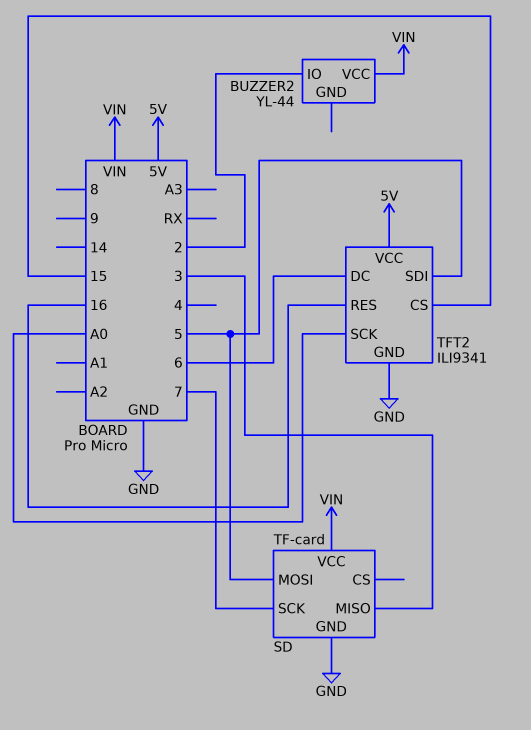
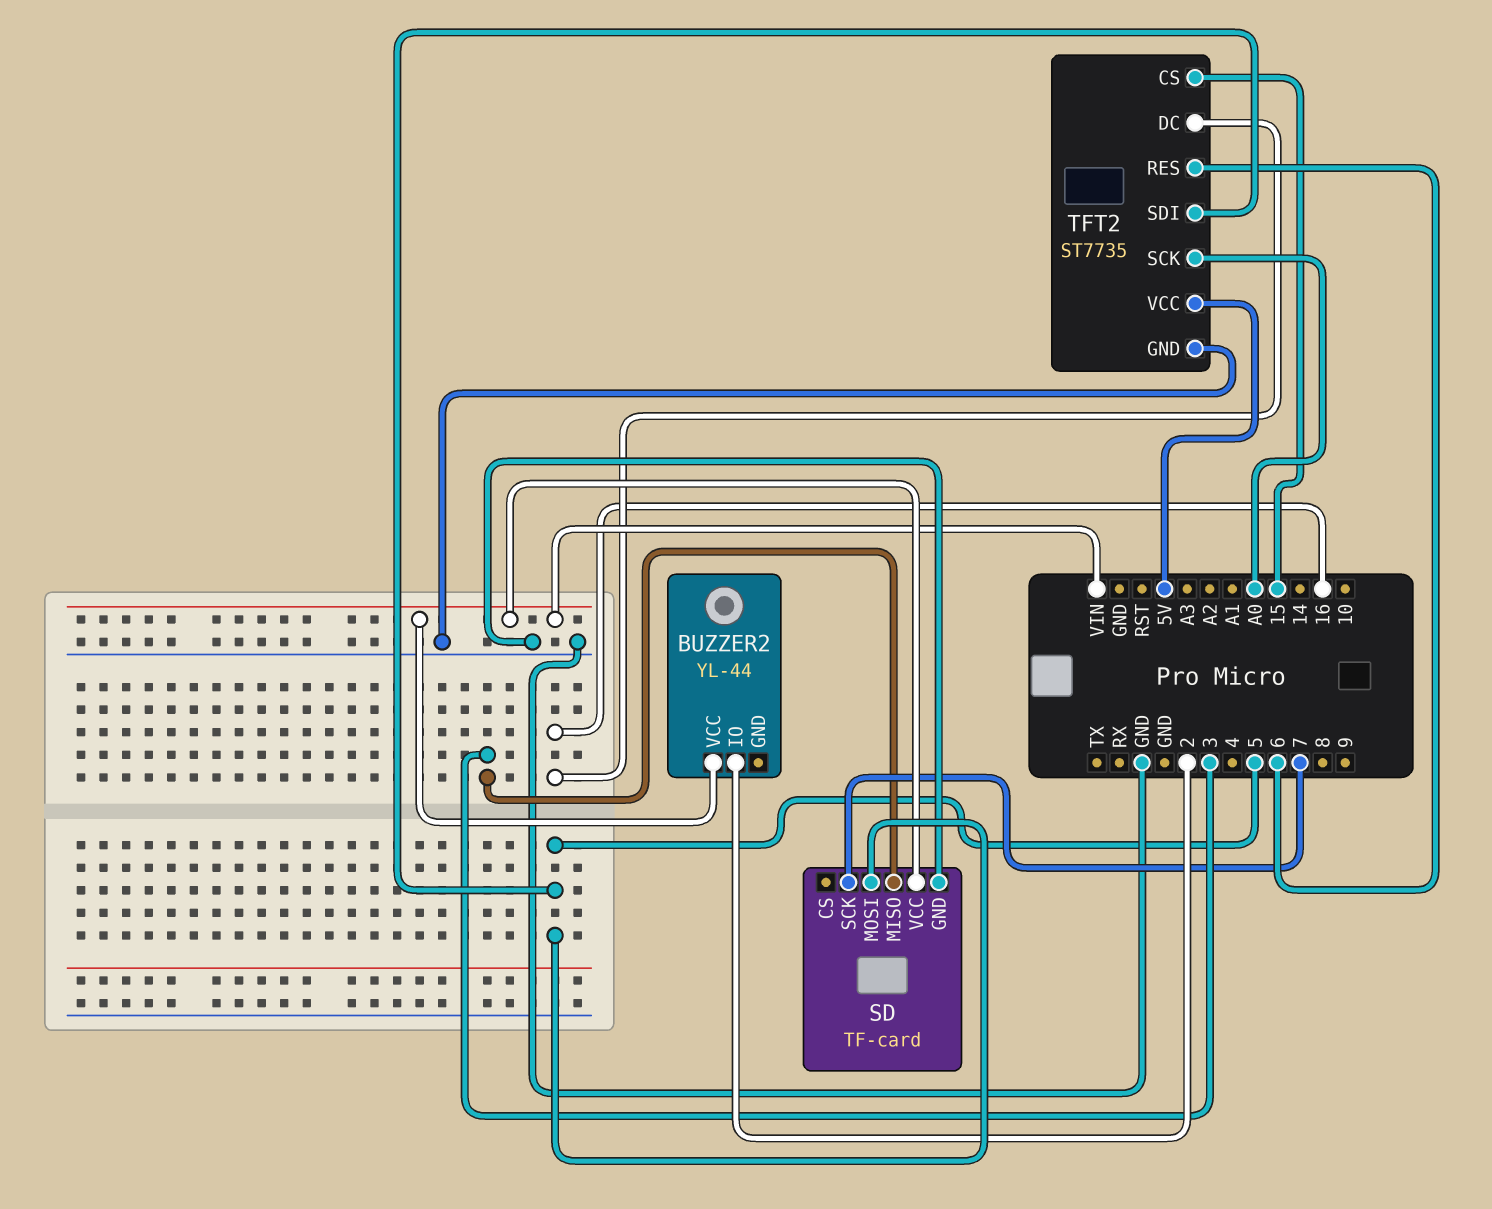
TFT2: ILI9341 -> ST7735
TFT2 pin DC: 6 -> 16
TFT2 pin RES: 16 -> 6

